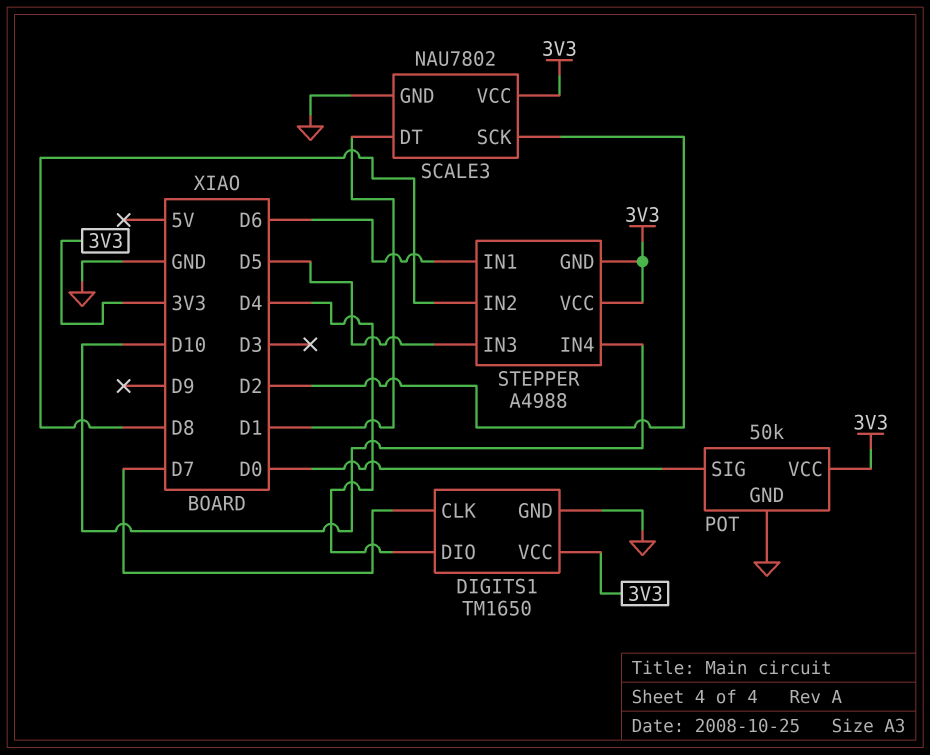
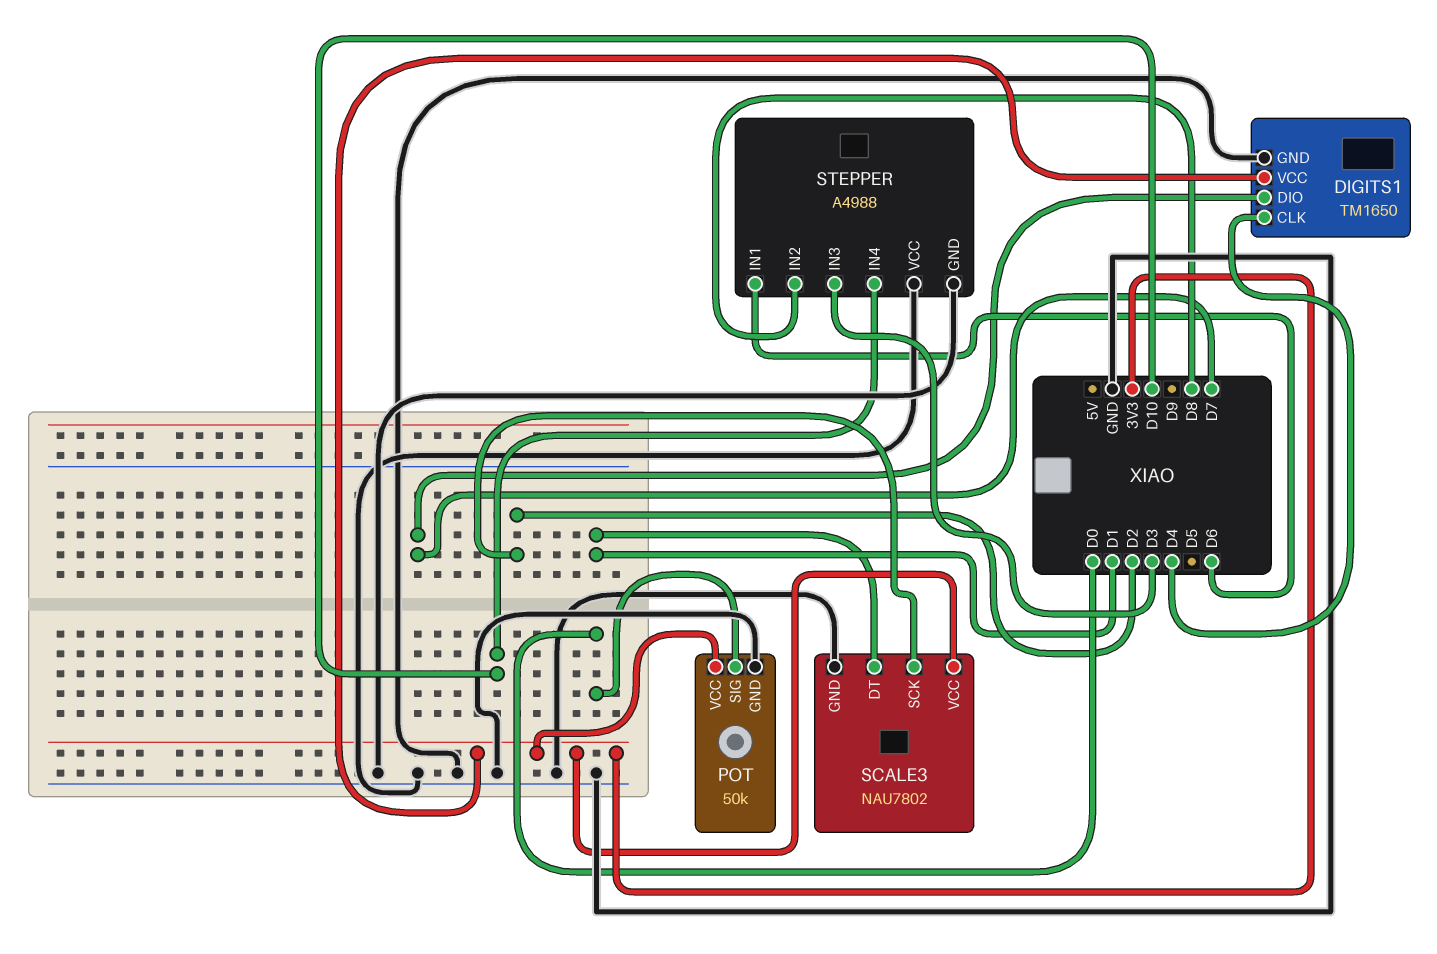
DIGITS1 pin CLK: D7 -> D4
DIGITS1 pin DIO: D4 -> D7
STEPPER pin GND: 3V3 -> GND
STEPPER pin IN3: D5 -> D3
STEPPER pin VCC: 3V3 -> GND

